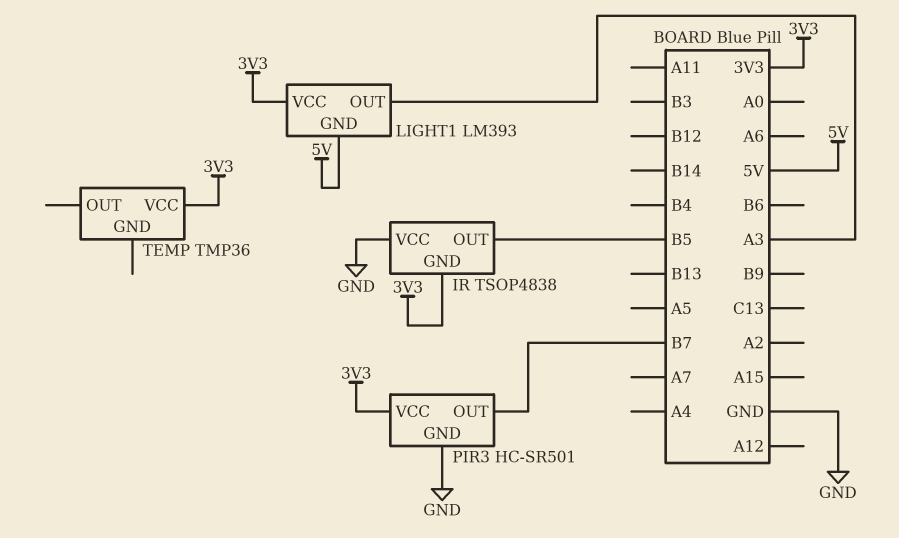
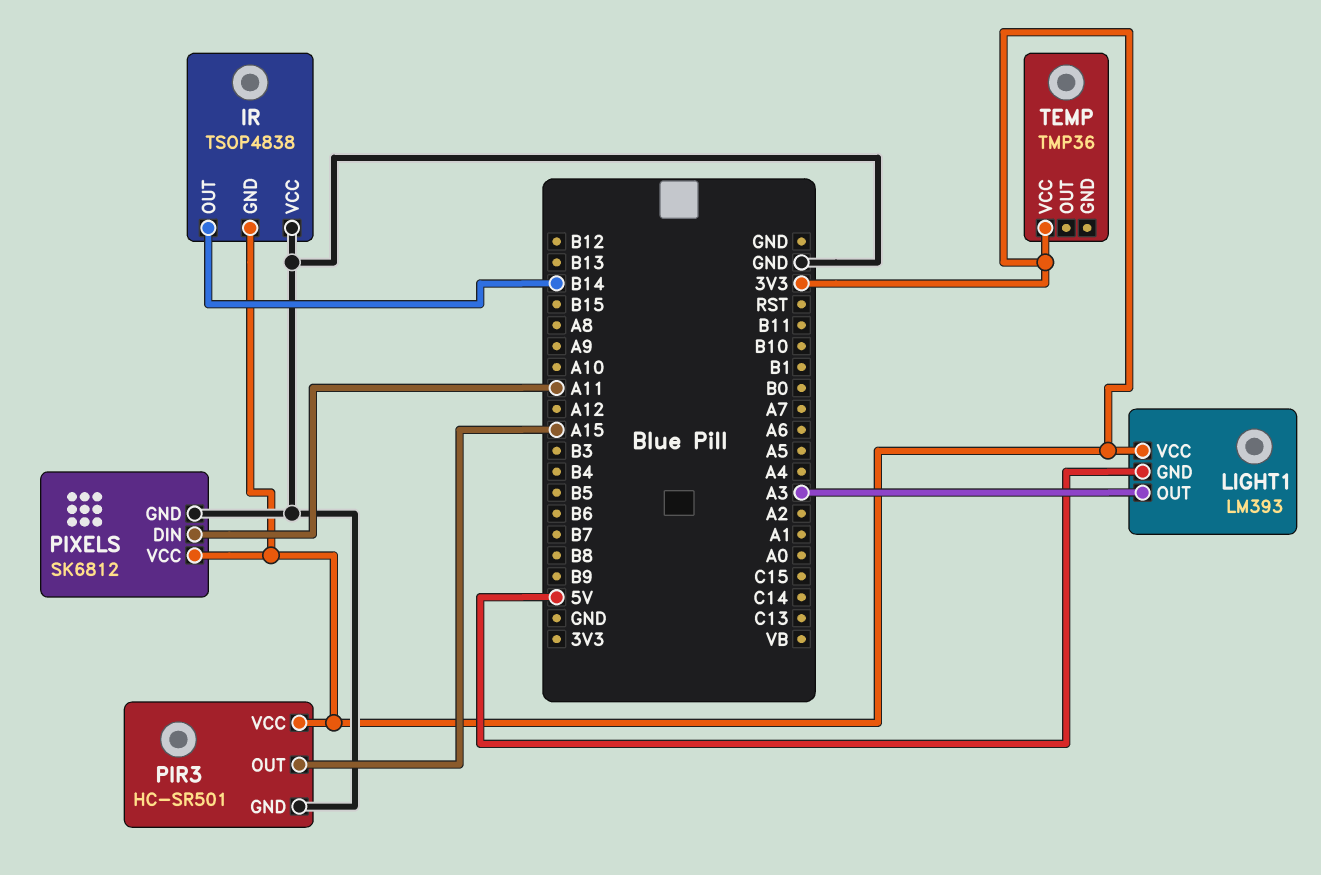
IR pin OUT: B5 -> B14
PIR3 pin OUT: B7 -> A15
PIXELS: none -> SK6812
PIXELS pin DIN: none -> A11
PIXELS pin GND: none -> GND
PIXELS pin VCC: none -> 3V3

